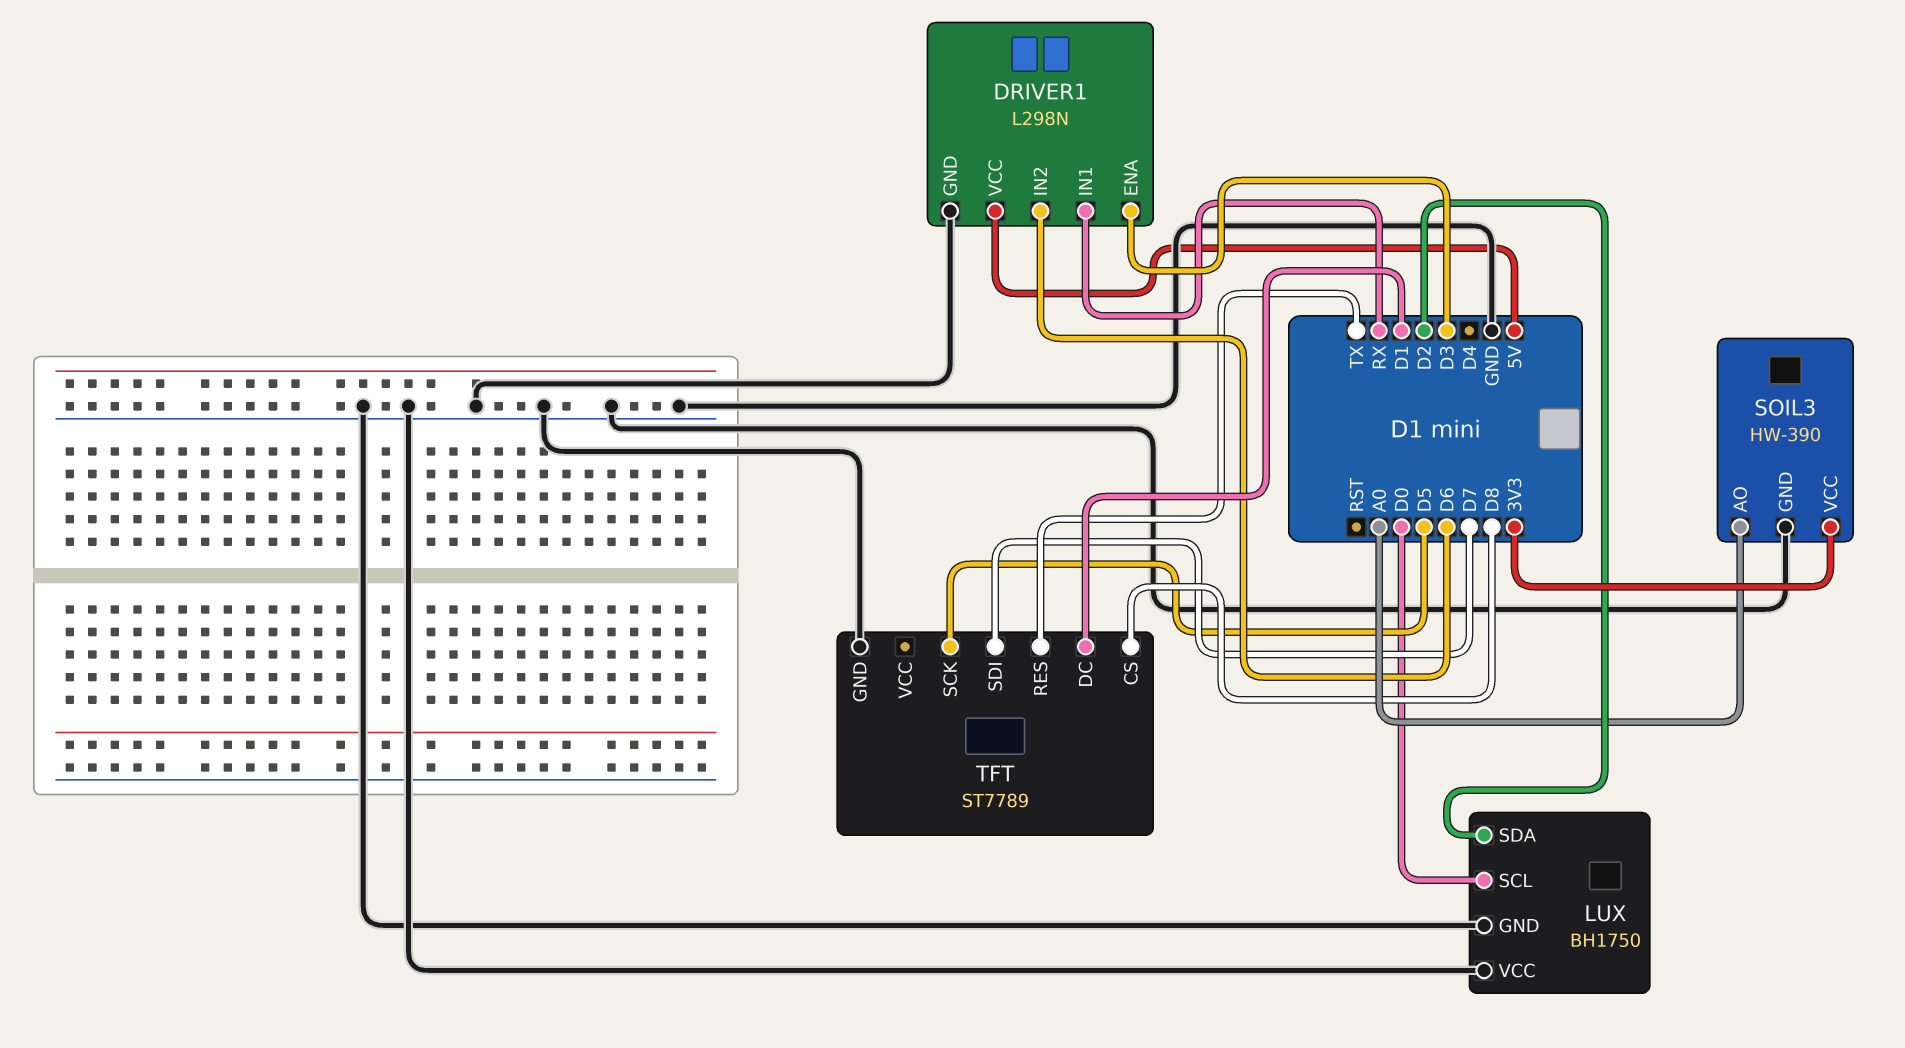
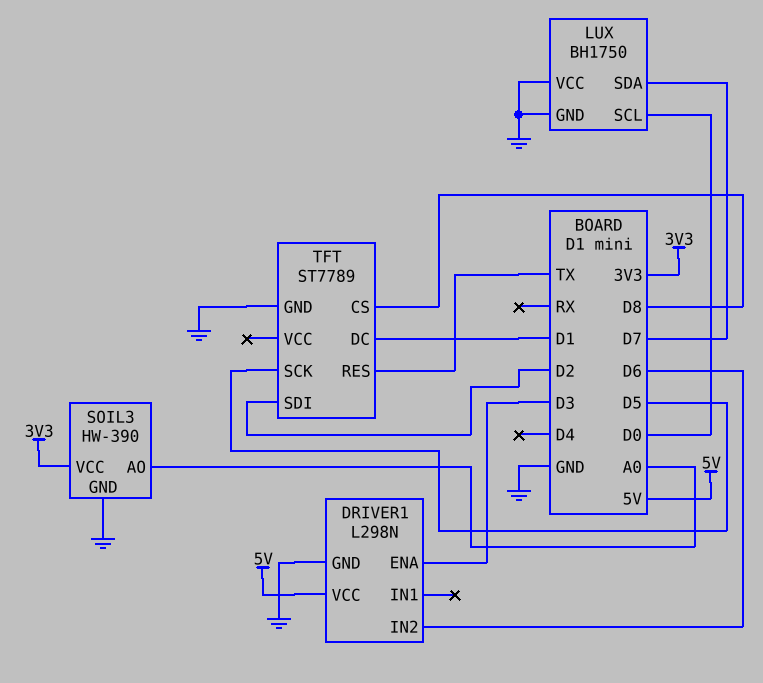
DRIVER1 pin IN1: RX -> none
LUX pin SDA: D2 -> D7
TFT pin SDI: D7 -> D2

